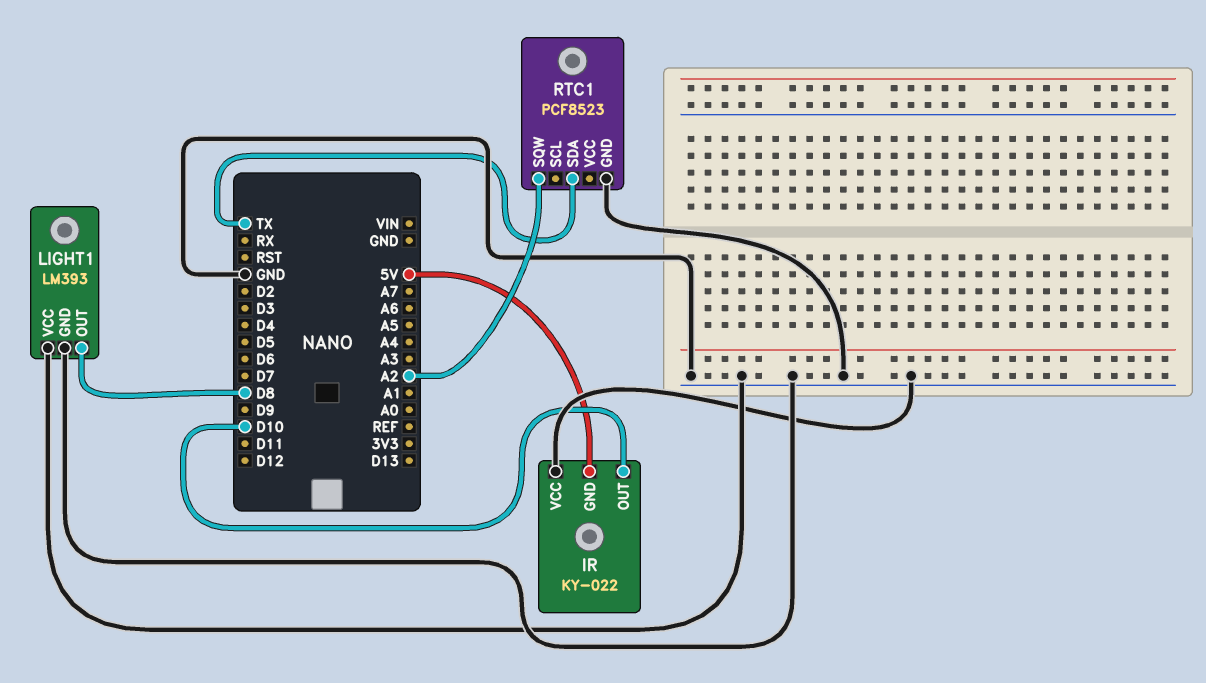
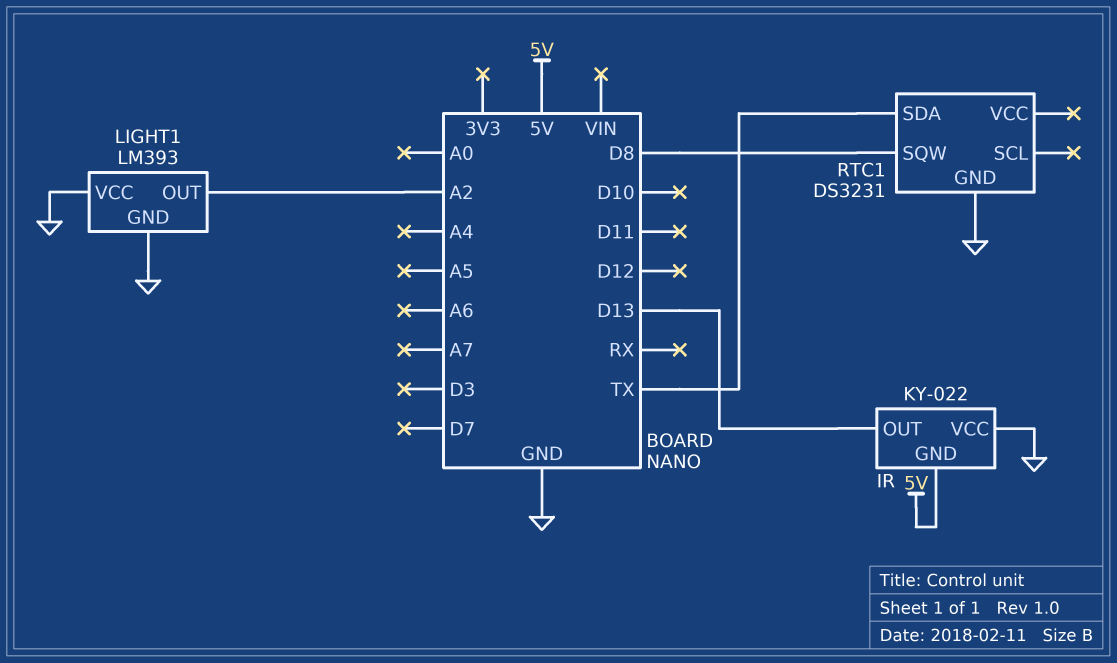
IR pin OUT: D10 -> D13
LIGHT1 pin OUT: D8 -> A2
RTC1: PCF8523 -> DS3231
RTC1 pin SQW: A2 -> D8

